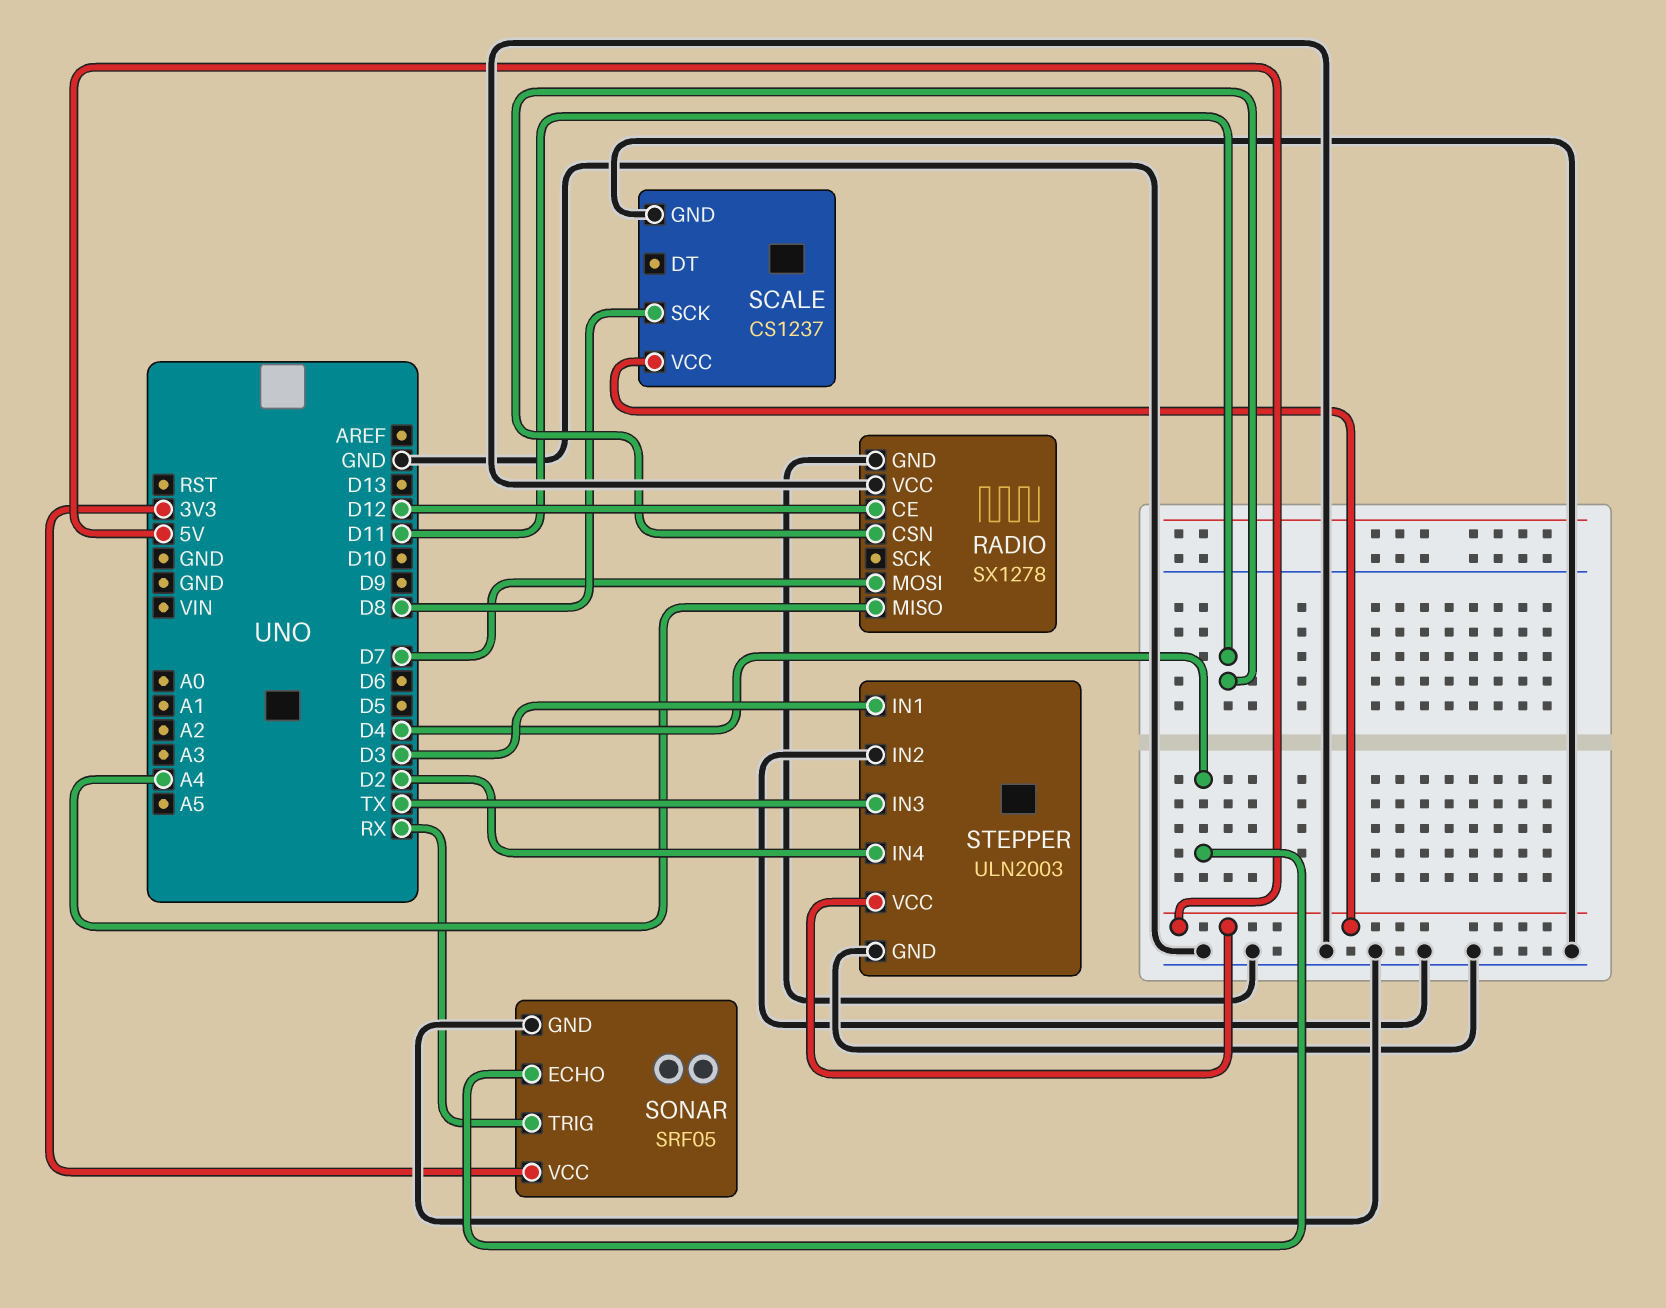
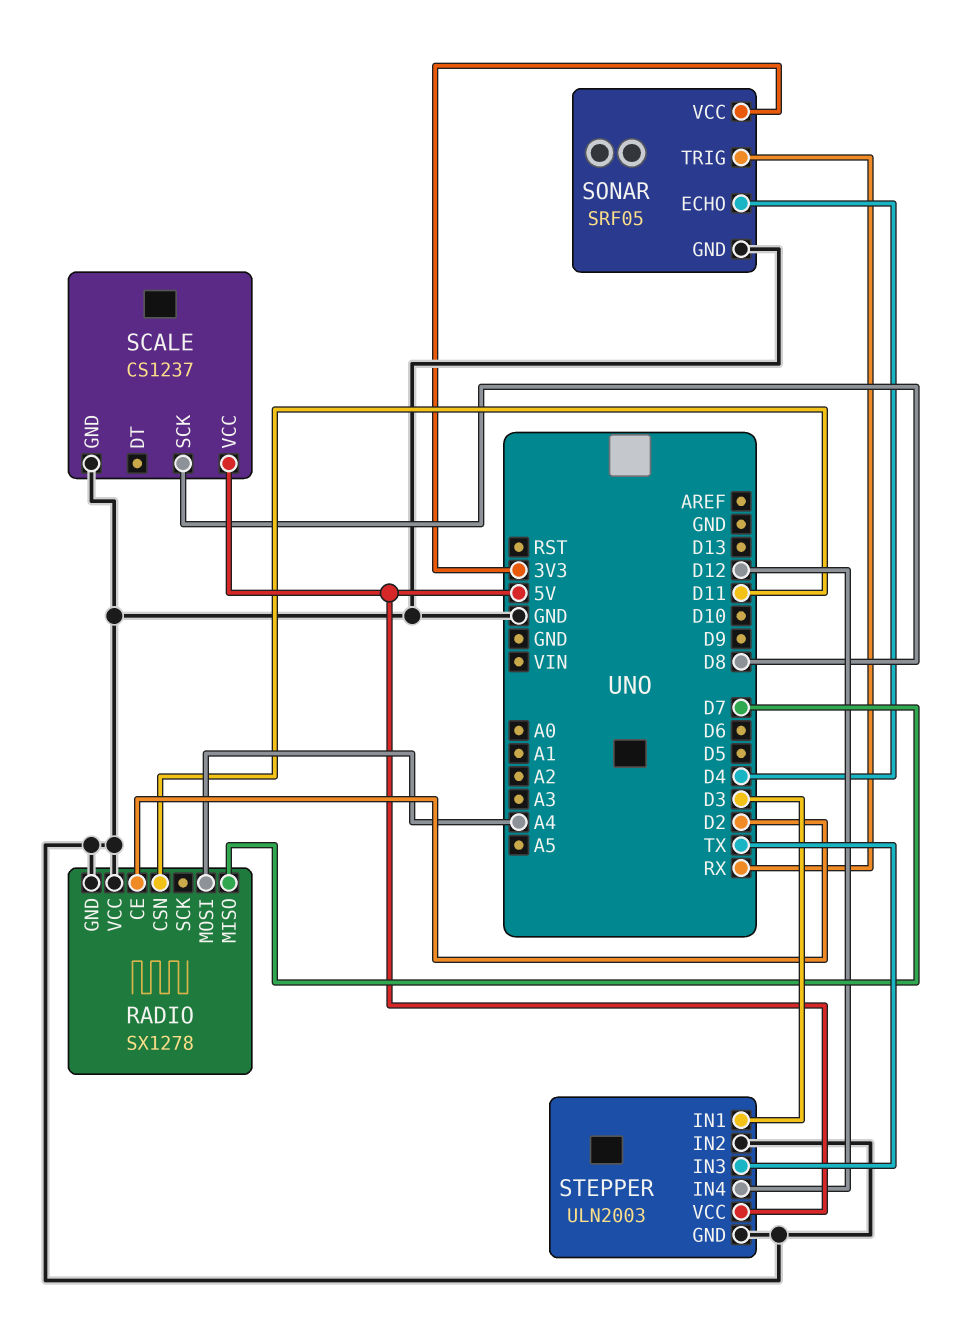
RADIO pin CE: D12 -> D2
RADIO pin MISO: A4 -> D7
RADIO pin MOSI: D7 -> A4
STEPPER pin IN4: D2 -> D12

